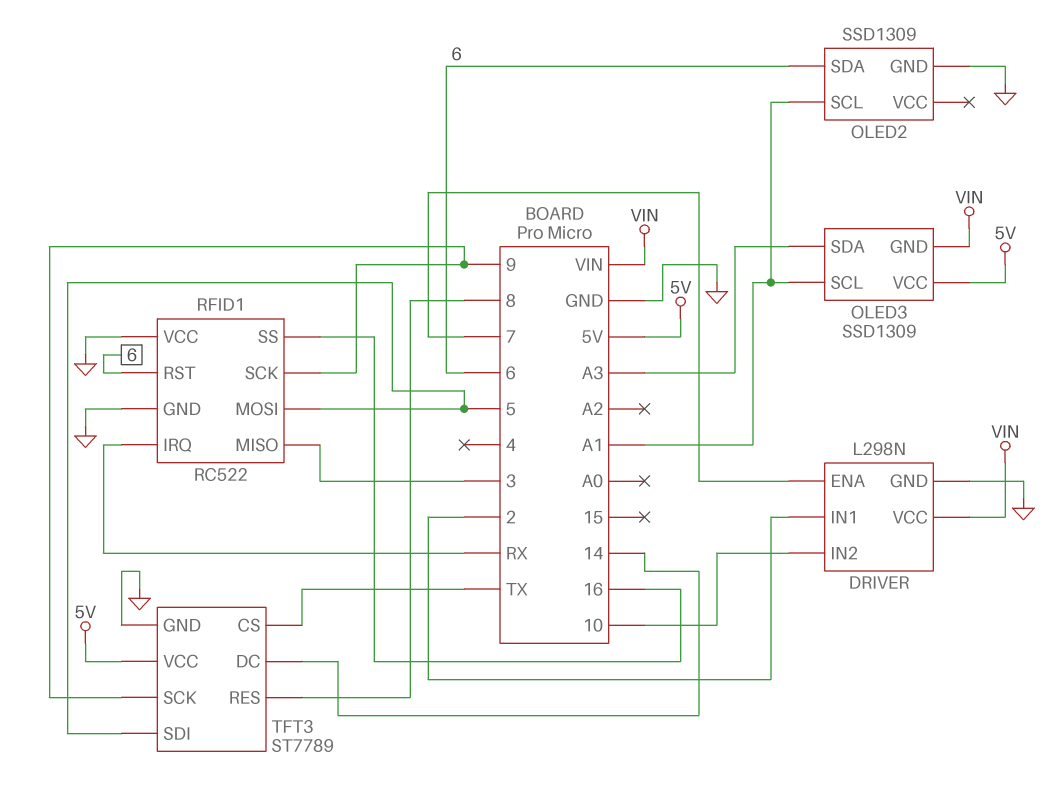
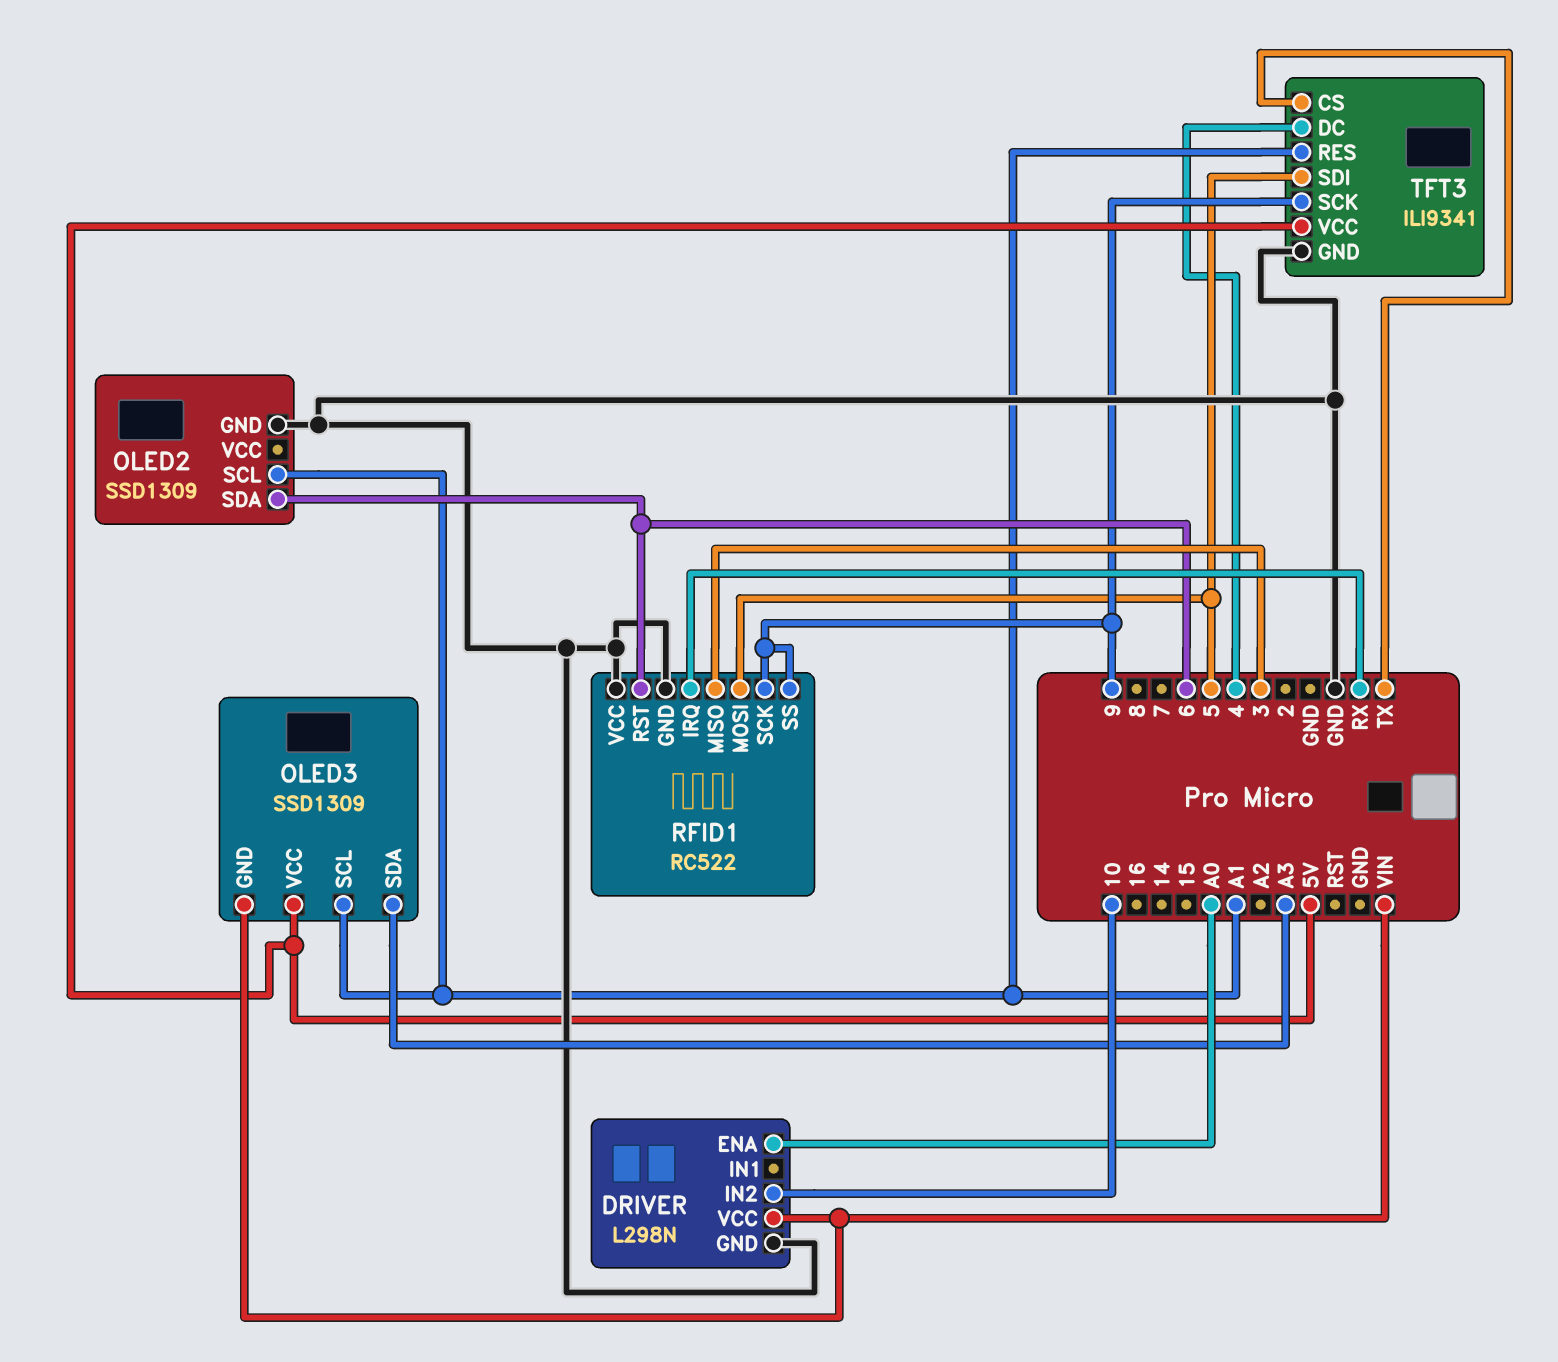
DRIVER pin ENA: 7 -> A0
DRIVER pin IN1: 2 -> none
RFID1 pin SS: 16 -> 9
TFT3: ST7789 -> ILI9341
TFT3 pin DC: 14 -> 4
TFT3 pin RES: 8 -> A1

